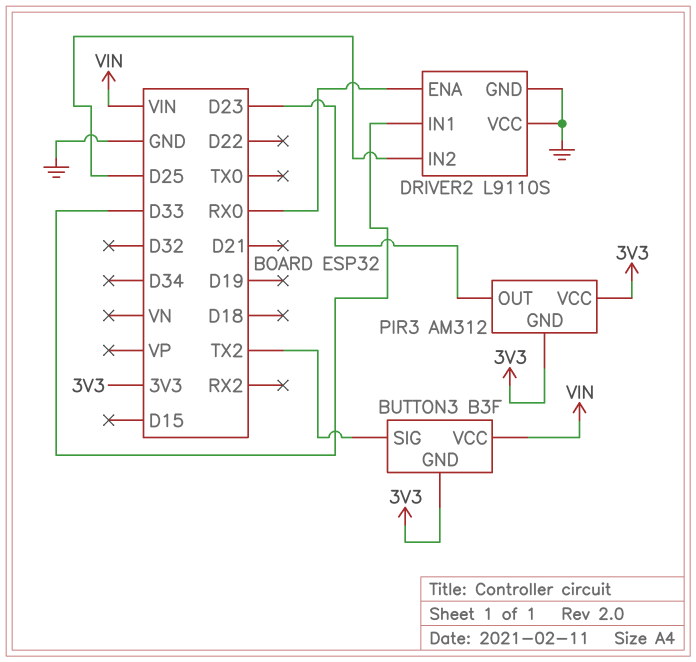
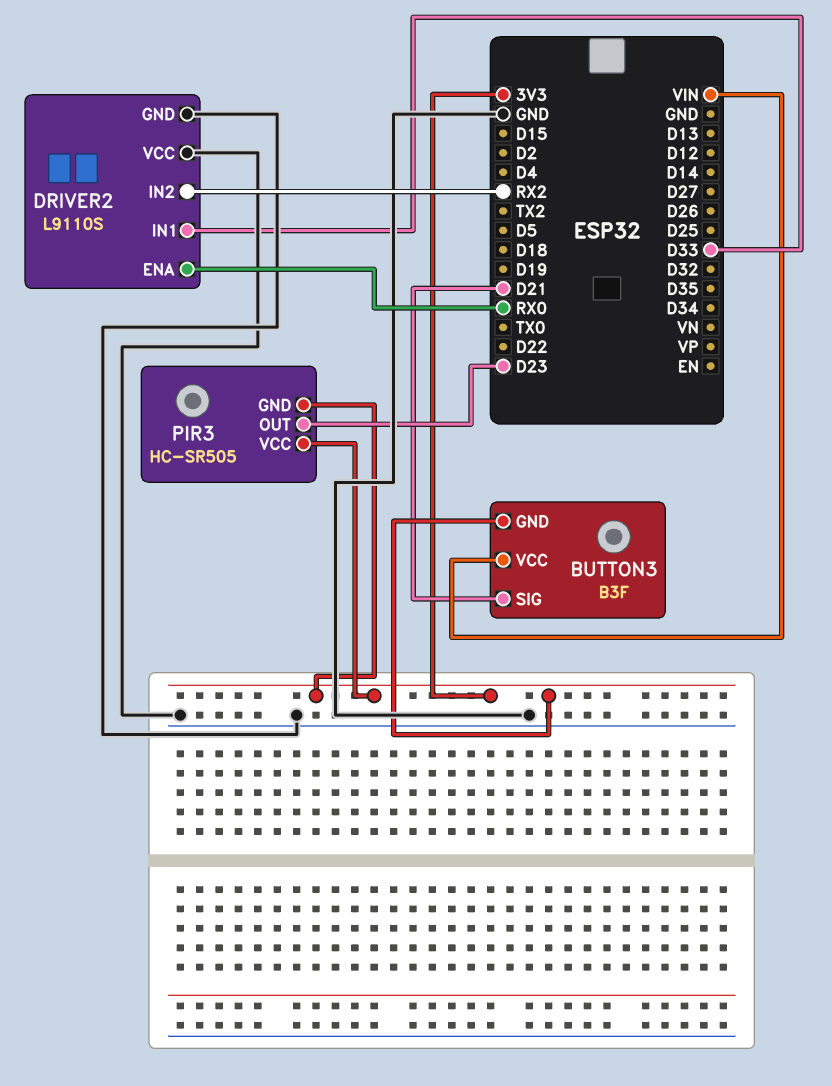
BUTTON3 pin SIG: TX2 -> D21
DRIVER2 pin IN2: D25 -> RX2
PIR3: AM312 -> HC-SR505

